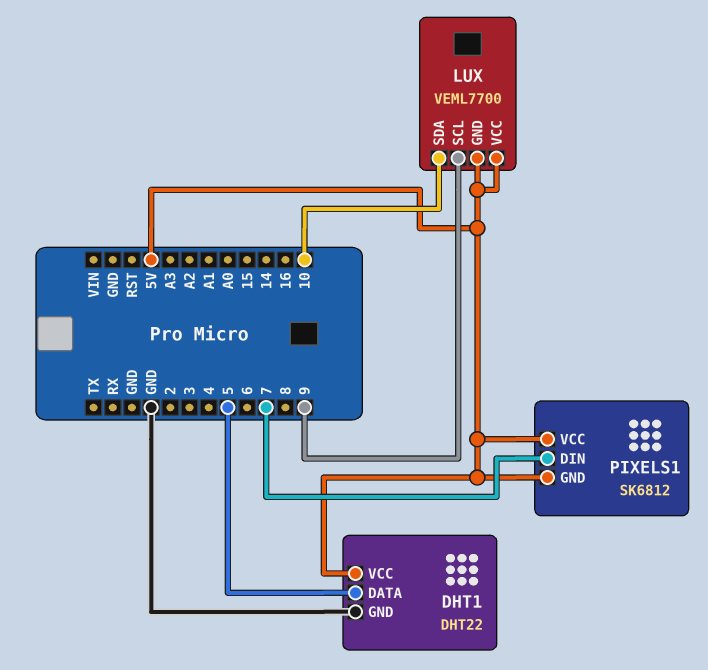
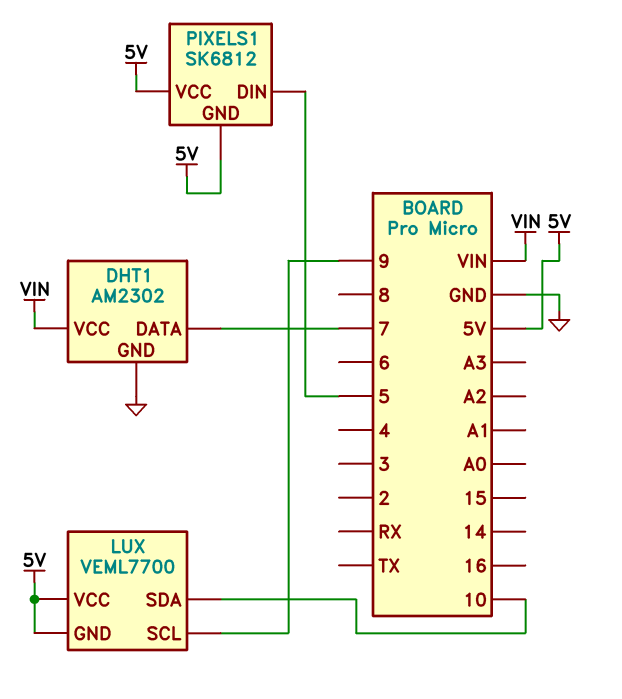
DHT1: DHT22 -> AM2302
DHT1 pin DATA: 5 -> 7
DHT1 pin VCC: 5V -> VIN
PIXELS1 pin DIN: 7 -> 5

